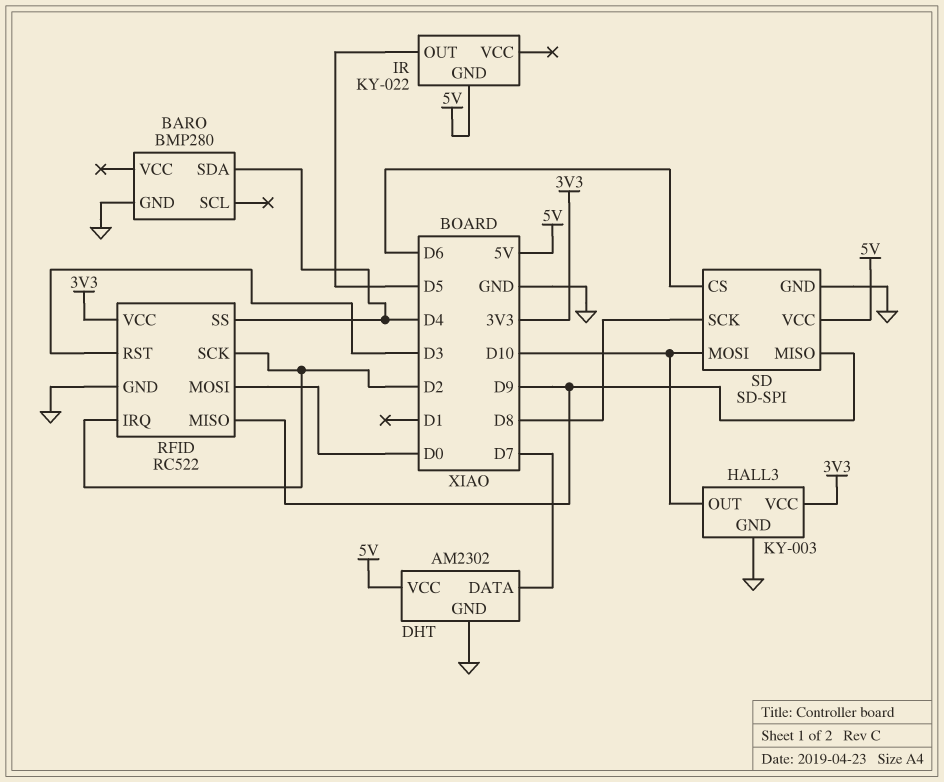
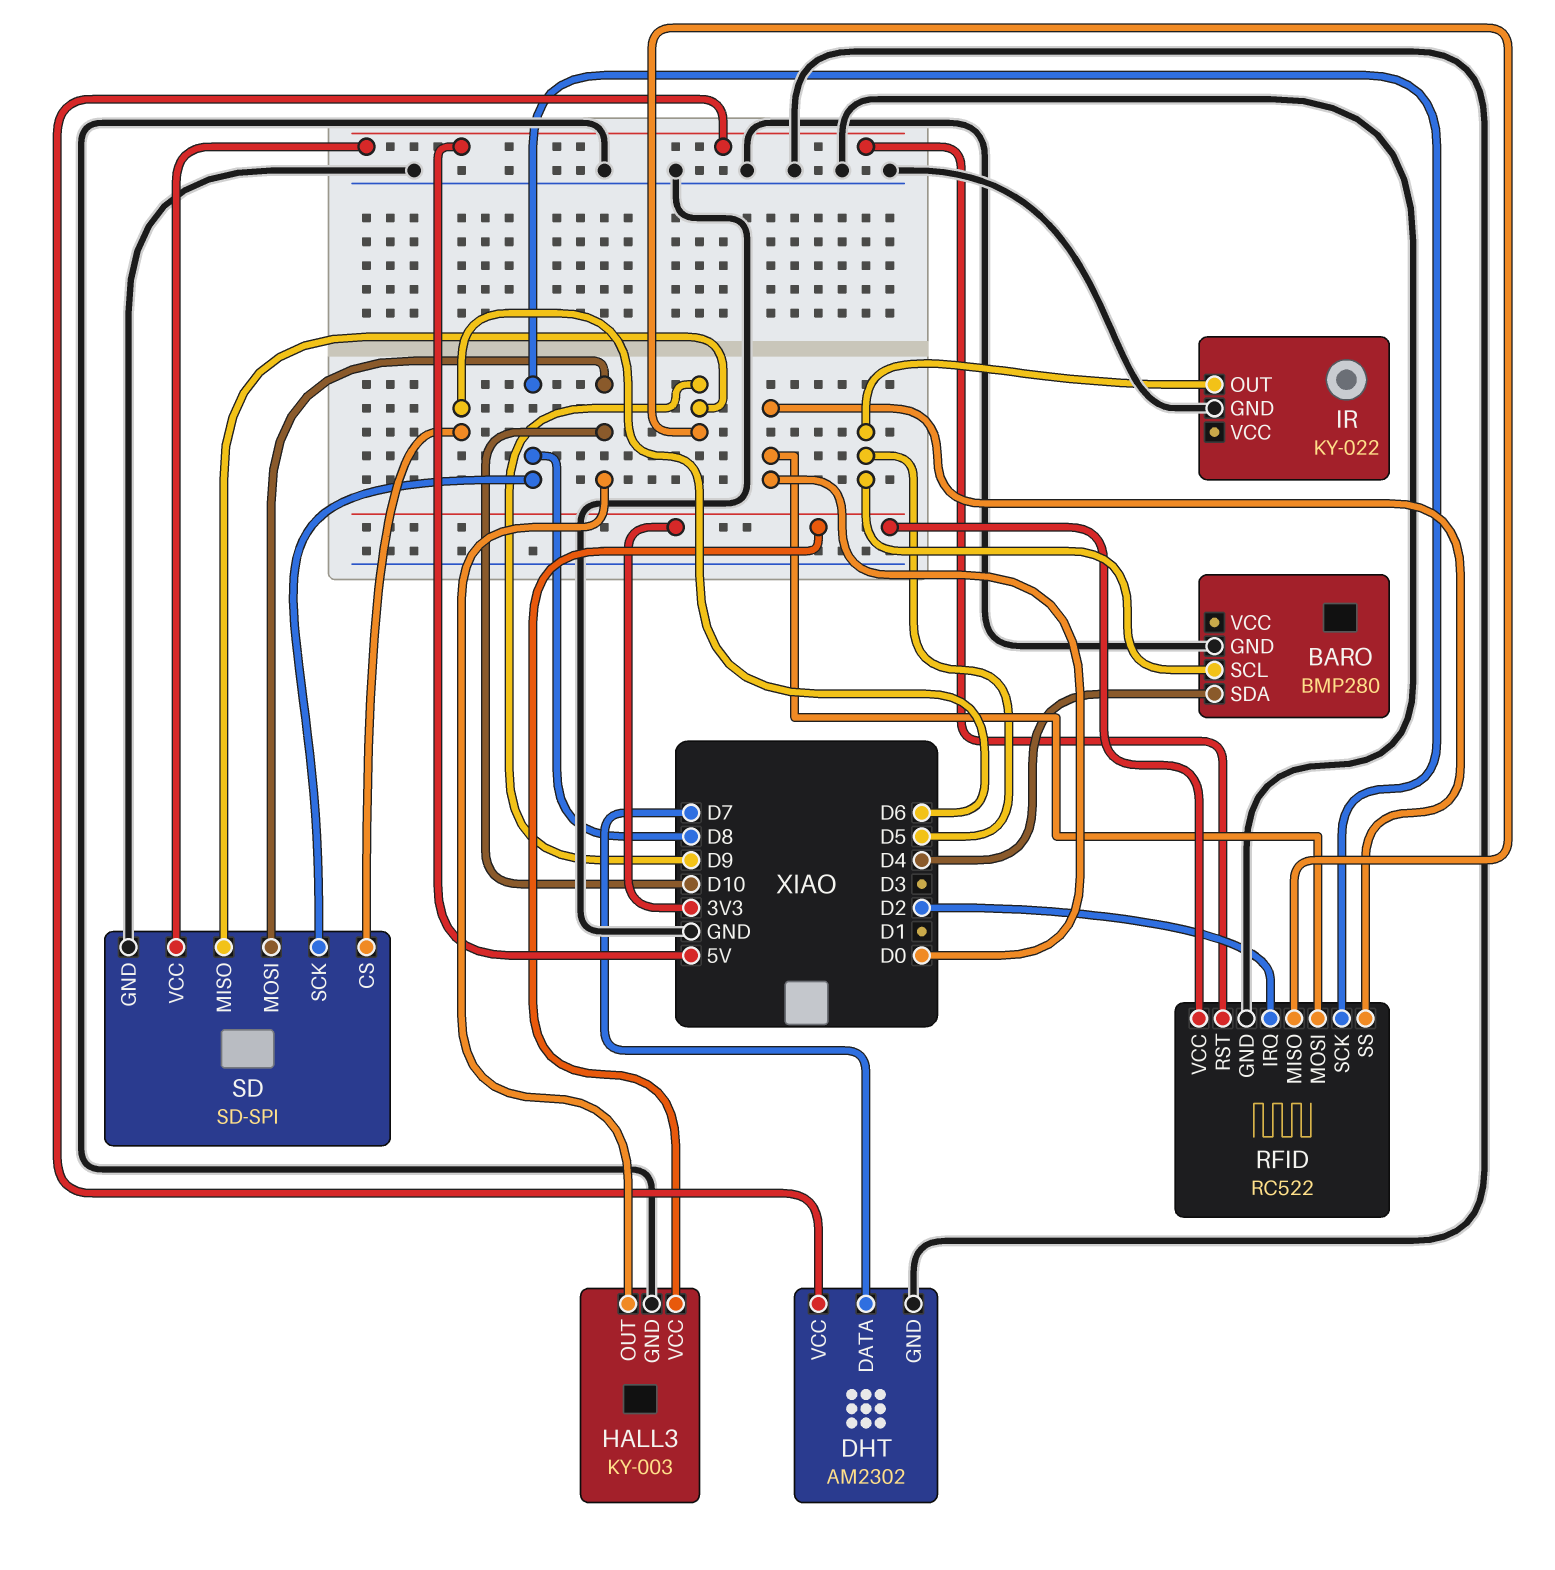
BARO pin SCL: none -> D5
IR pin GND: 5V -> GND
RFID pin RST: D3 -> 5V
RFID pin SCK: D2 -> D8
RFID pin SS: D4 -> D0

